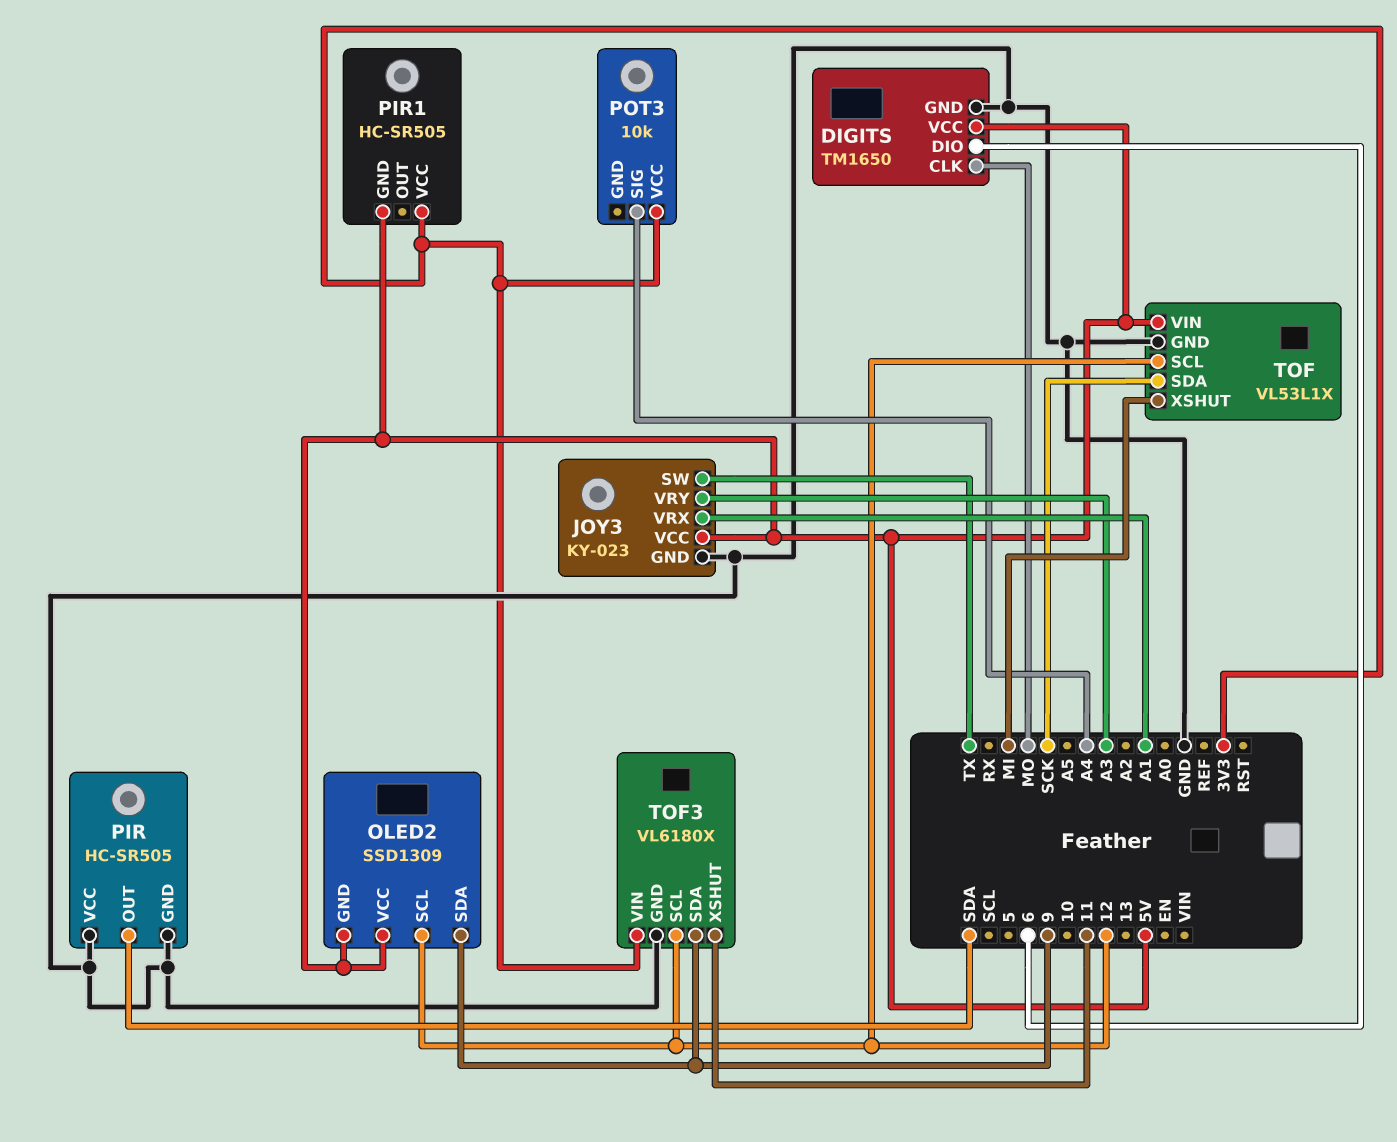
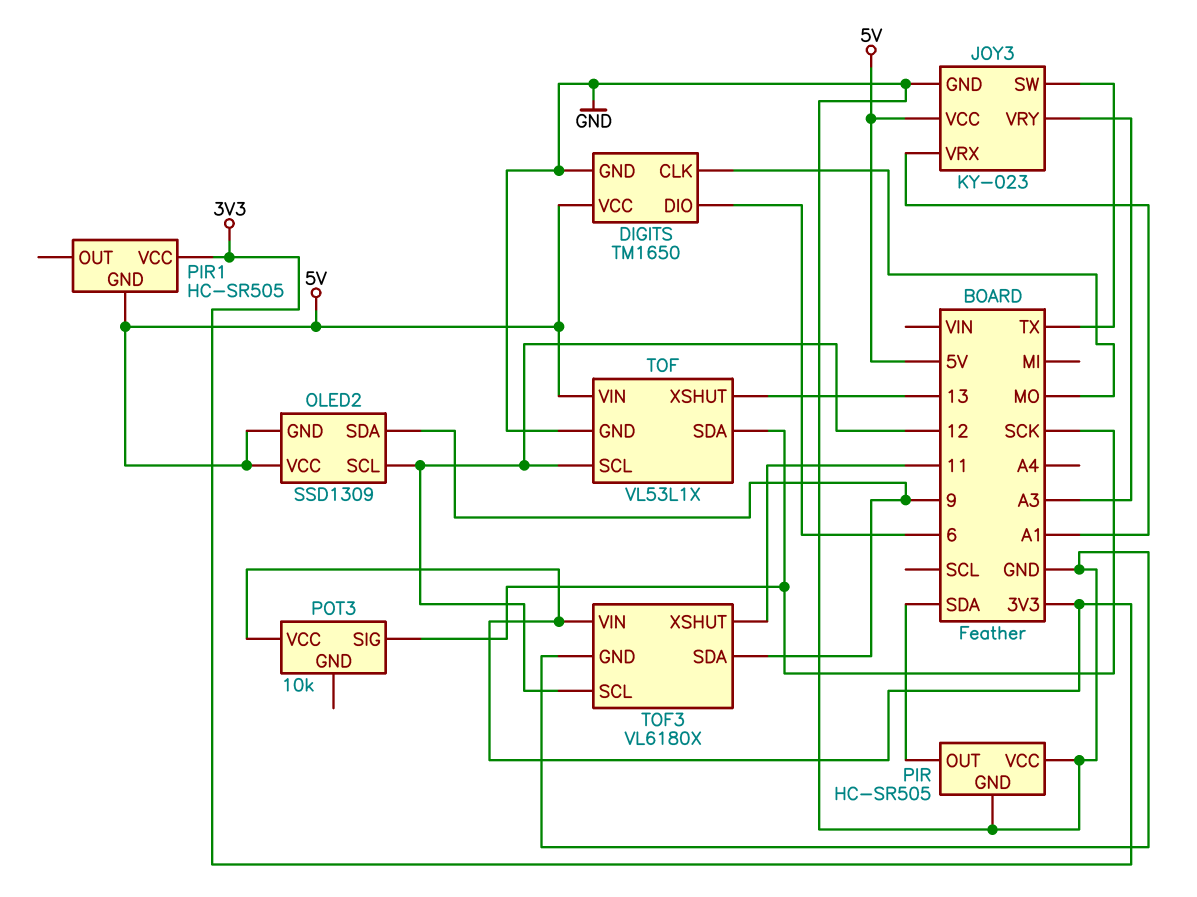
POT3 pin SIG: A4 -> SCK
TOF pin XSHUT: MI -> 13

